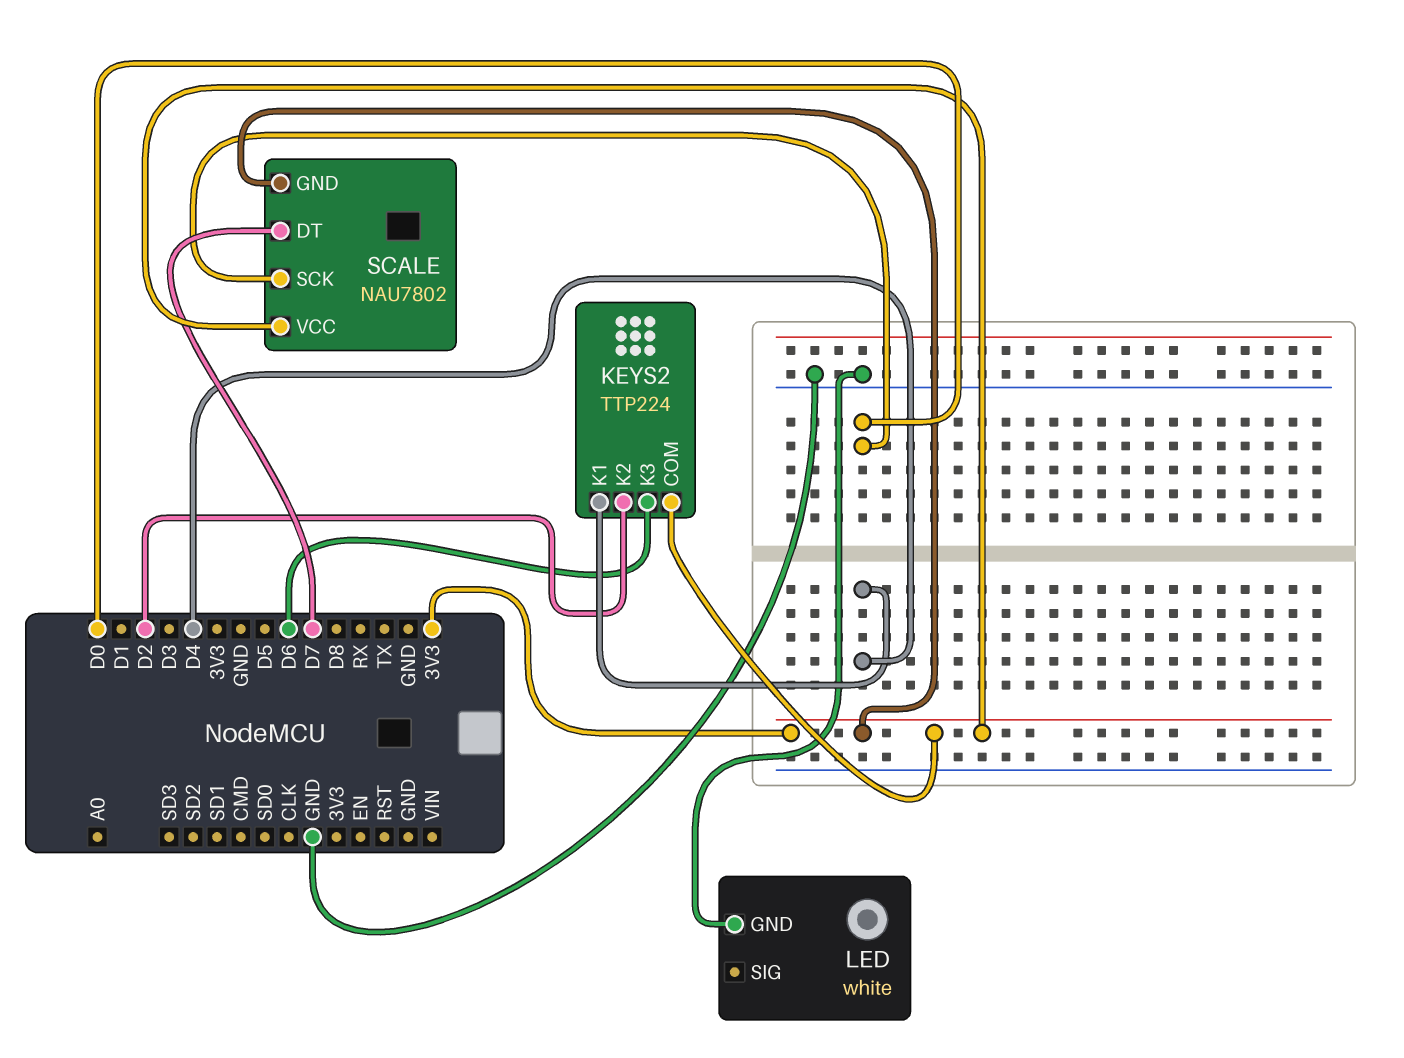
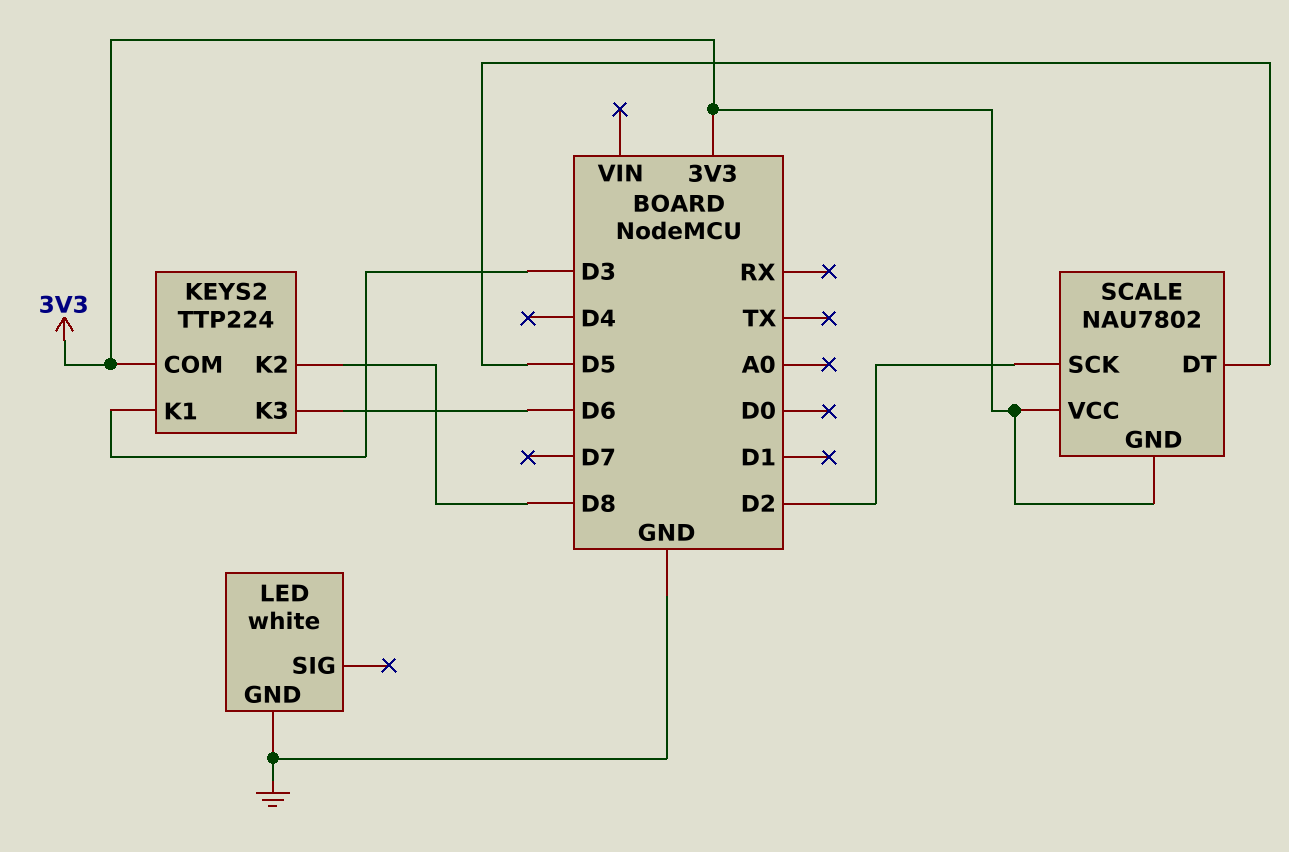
KEYS2 pin K1: D4 -> D3
KEYS2 pin K2: D2 -> D8
SCALE pin DT: D7 -> D5
SCALE pin SCK: D0 -> D2

